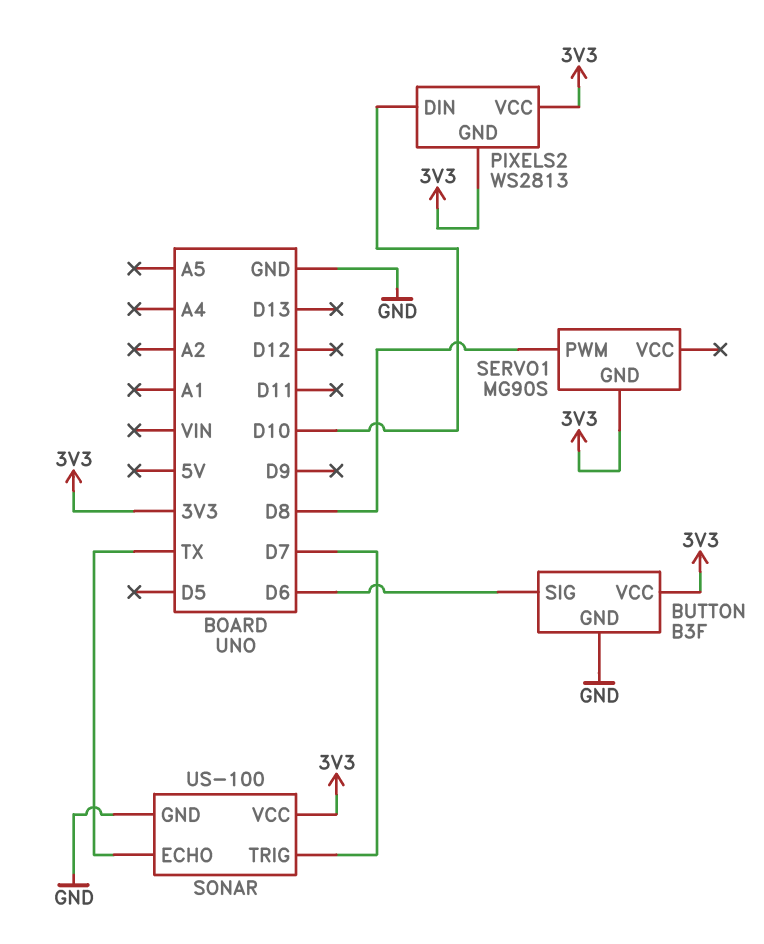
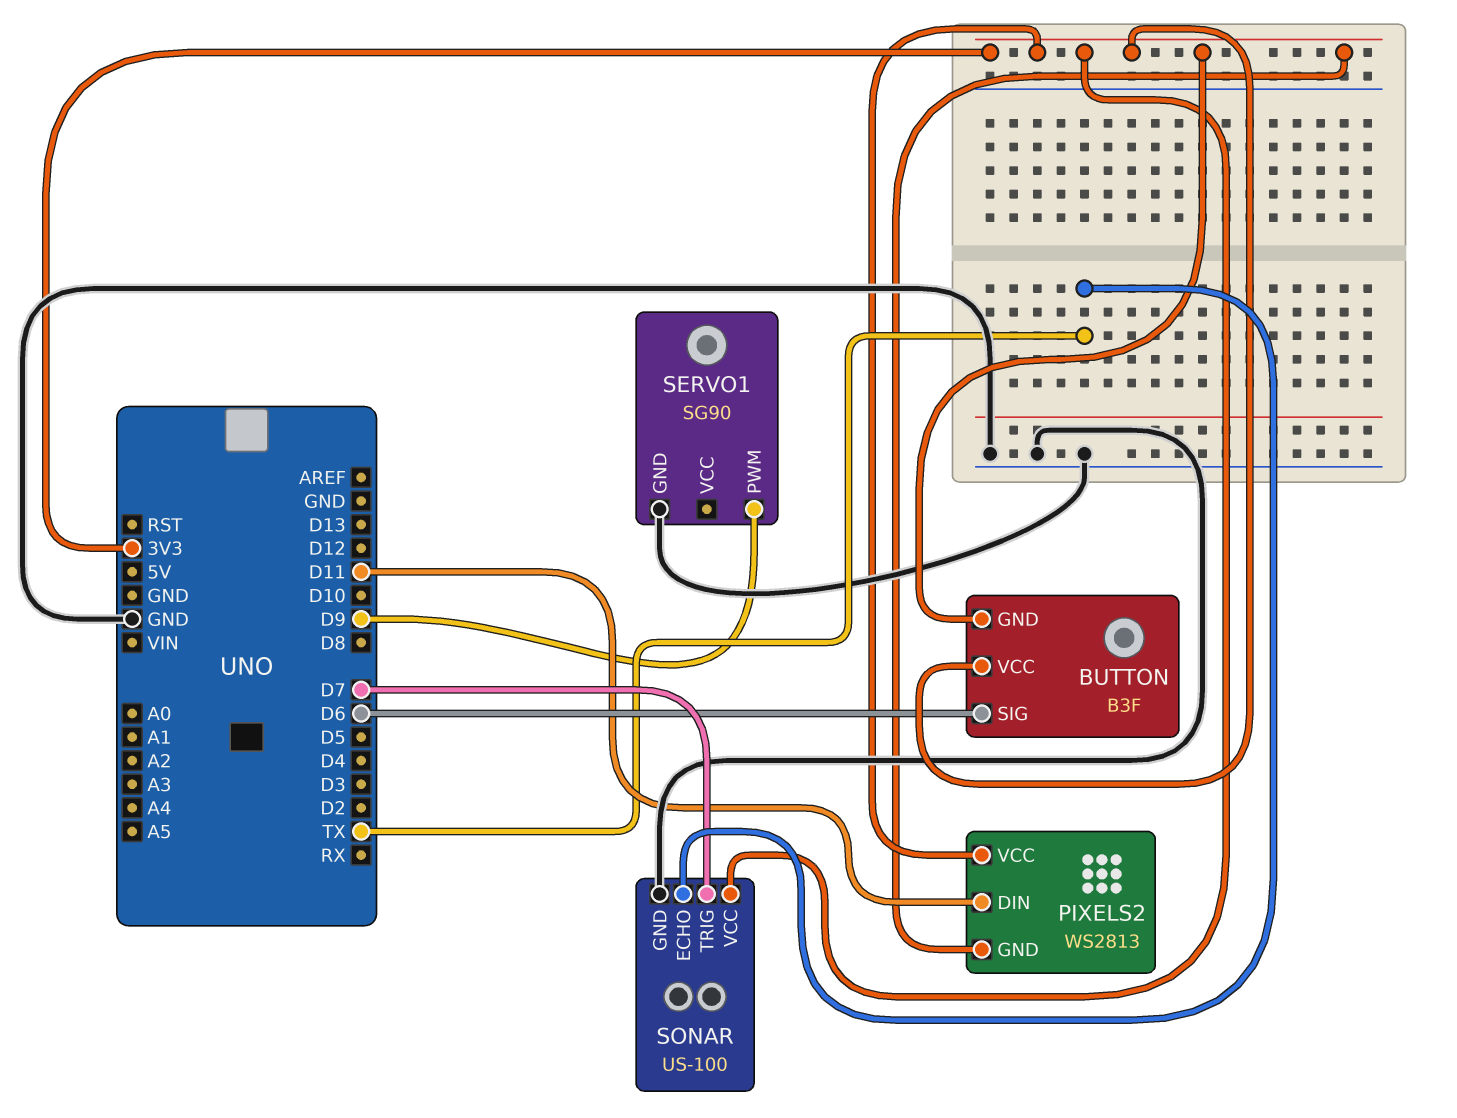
BUTTON pin GND: GND -> 3V3
PIXELS2 pin DIN: D10 -> D11
SERVO1: MG90S -> SG90
SERVO1 pin GND: 3V3 -> GND
SERVO1 pin PWM: D8 -> D9

